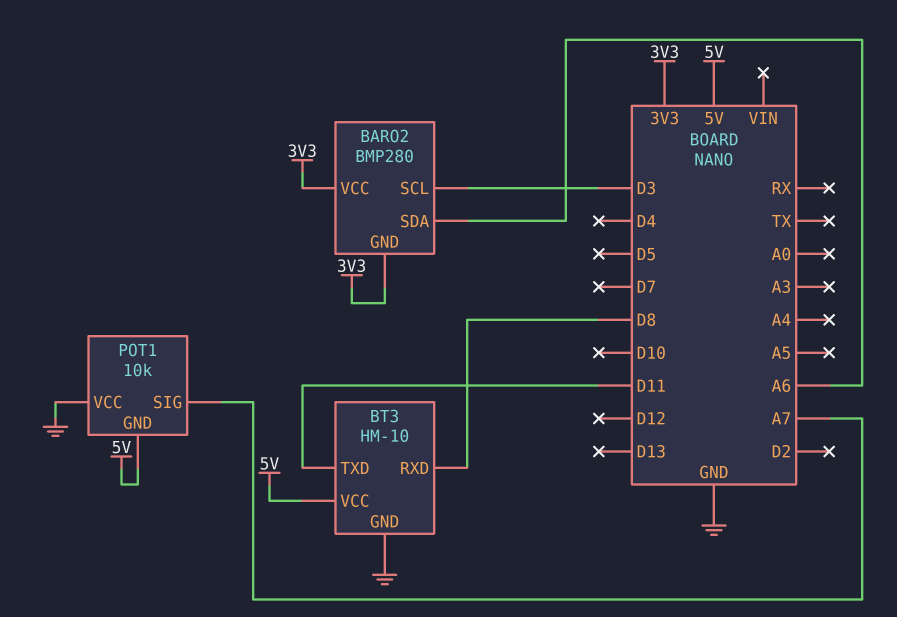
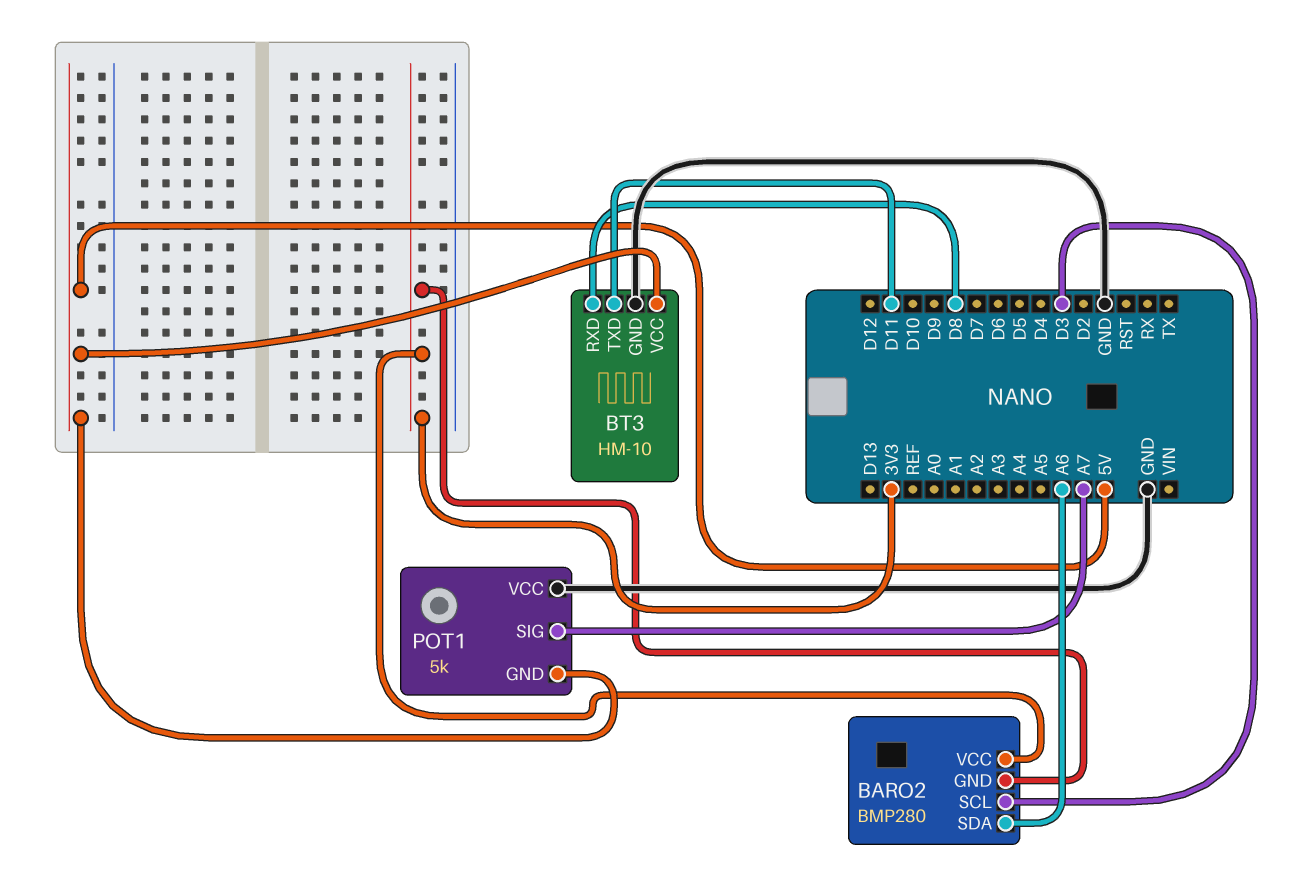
POT1: 10k -> 5k

